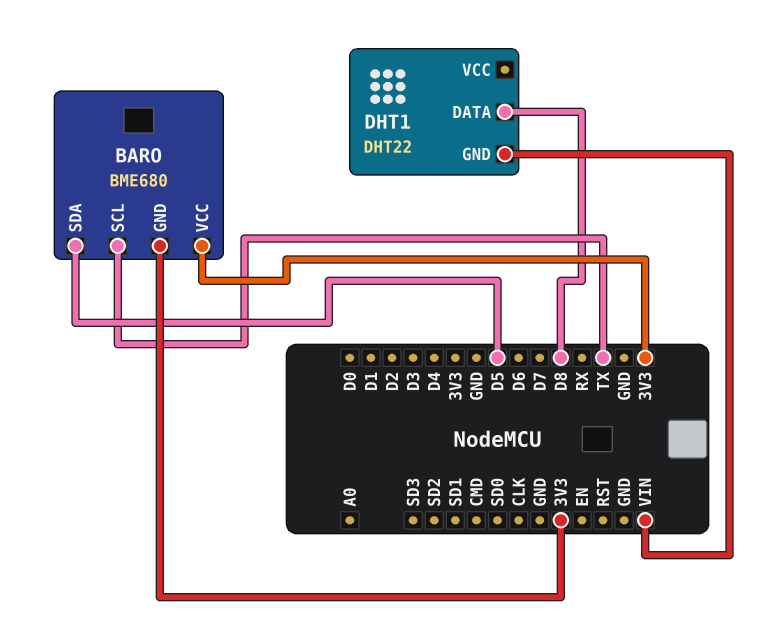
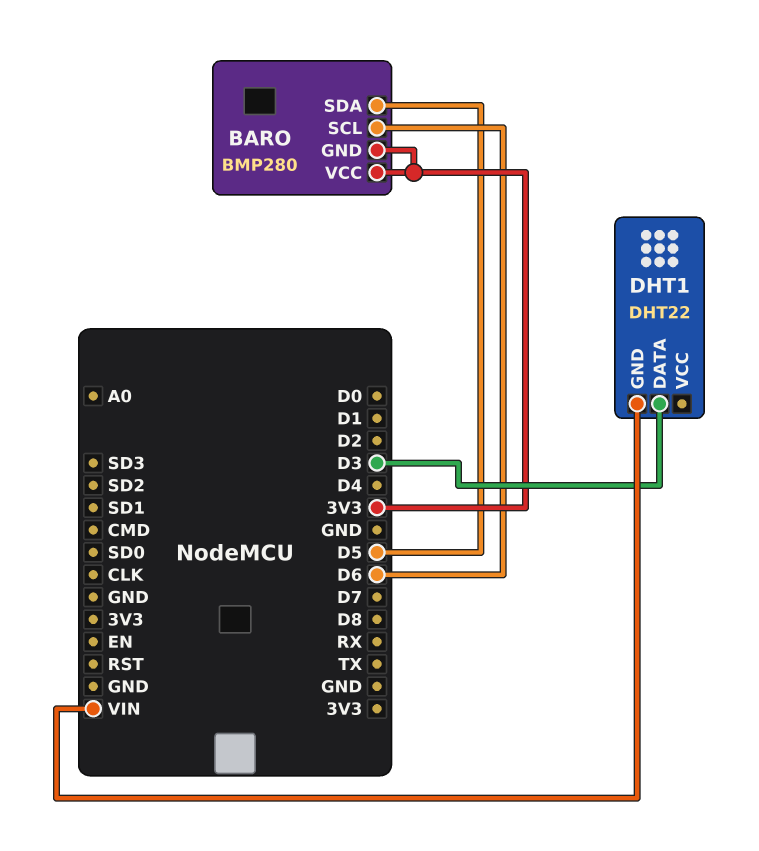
BARO: BME680 -> BMP280
BARO pin SCL: TX -> D6
DHT1 pin DATA: D8 -> D3

